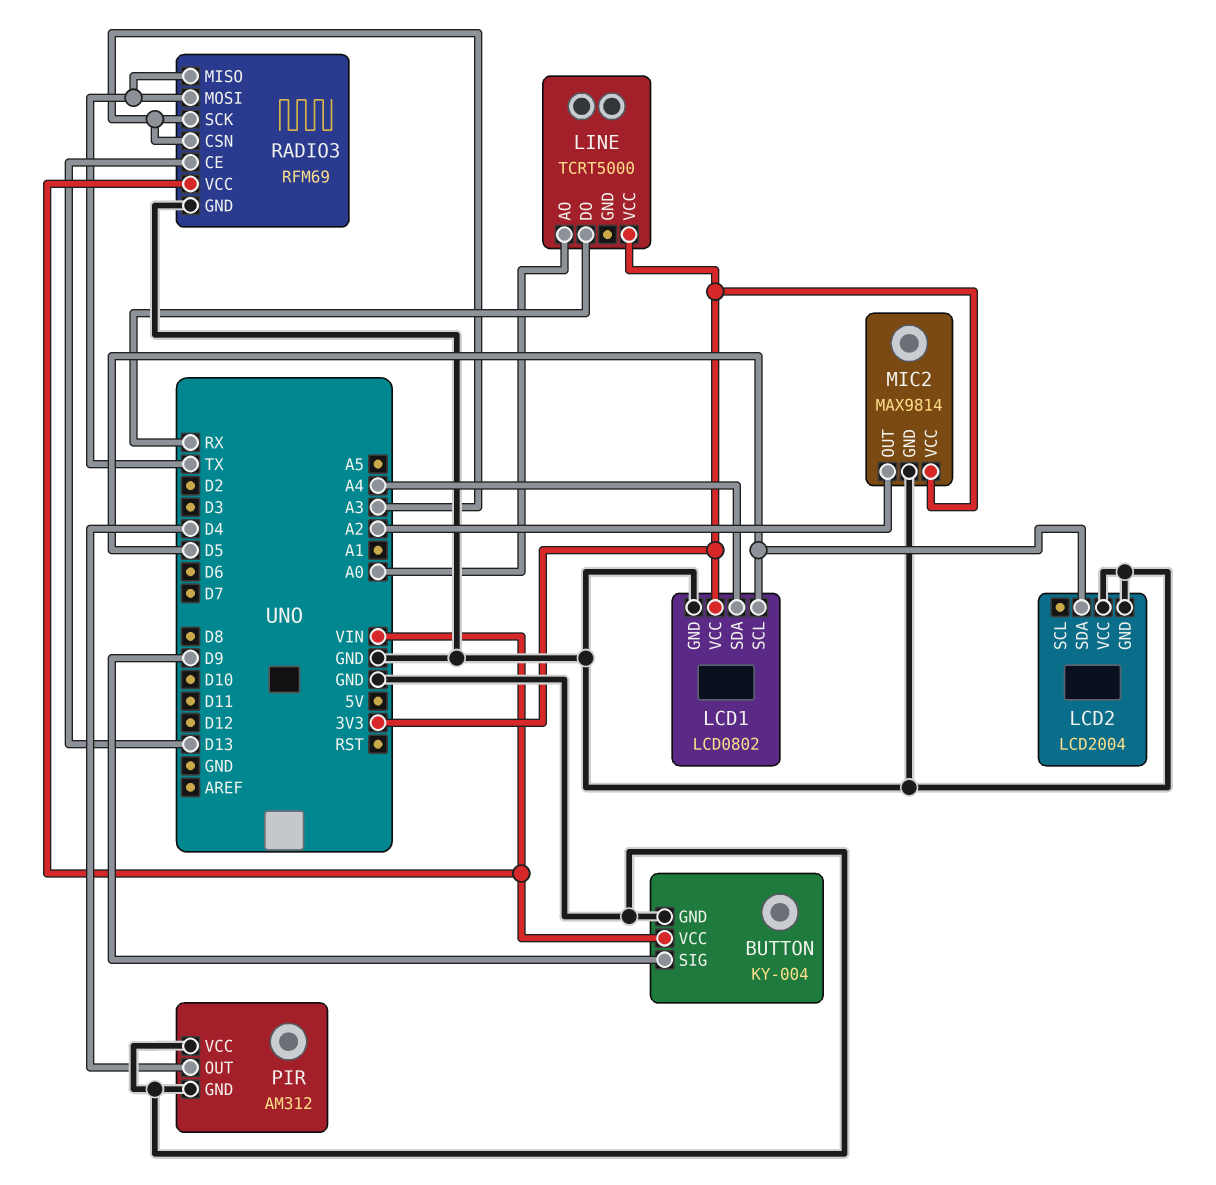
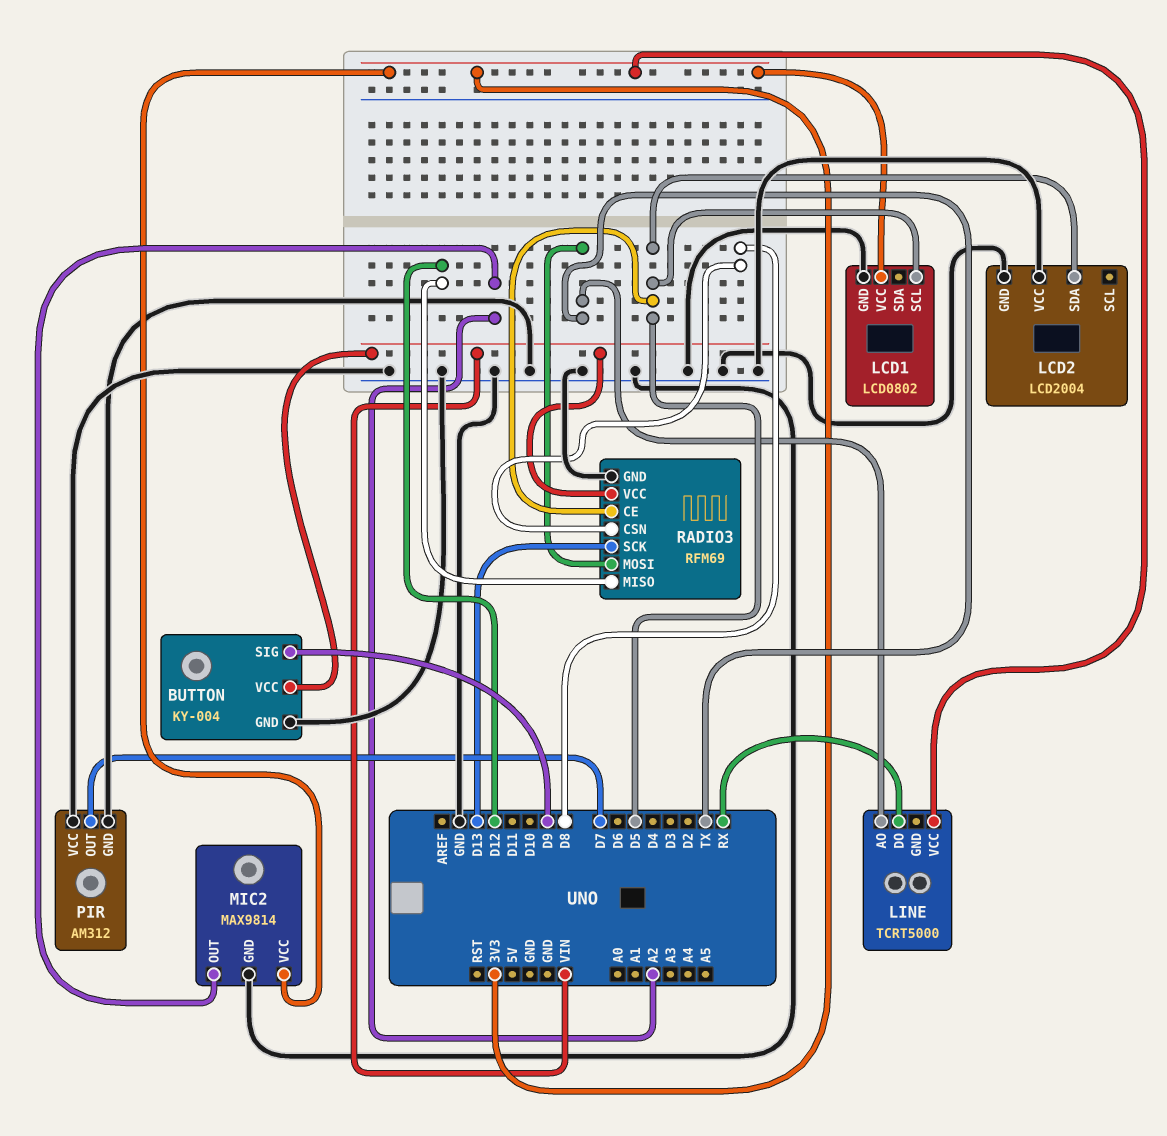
LCD1 pin SDA: A4 -> none
LINE pin AO: A0 -> TX
PIR pin OUT: D4 -> D7
RADIO3 pin CE: D13 -> D5
RADIO3 pin CSN: A3 -> D8
RADIO3 pin MISO: TX -> D12
RADIO3 pin SCK: A3 -> D13

